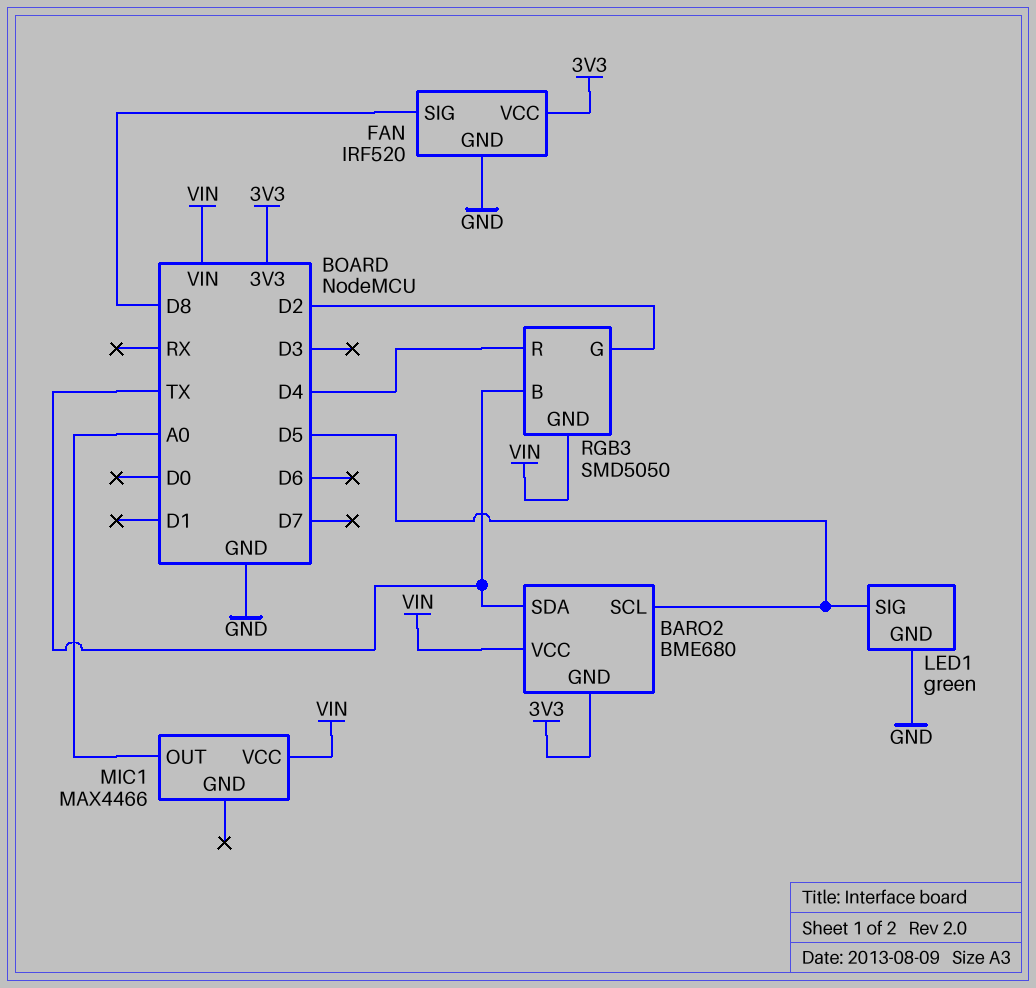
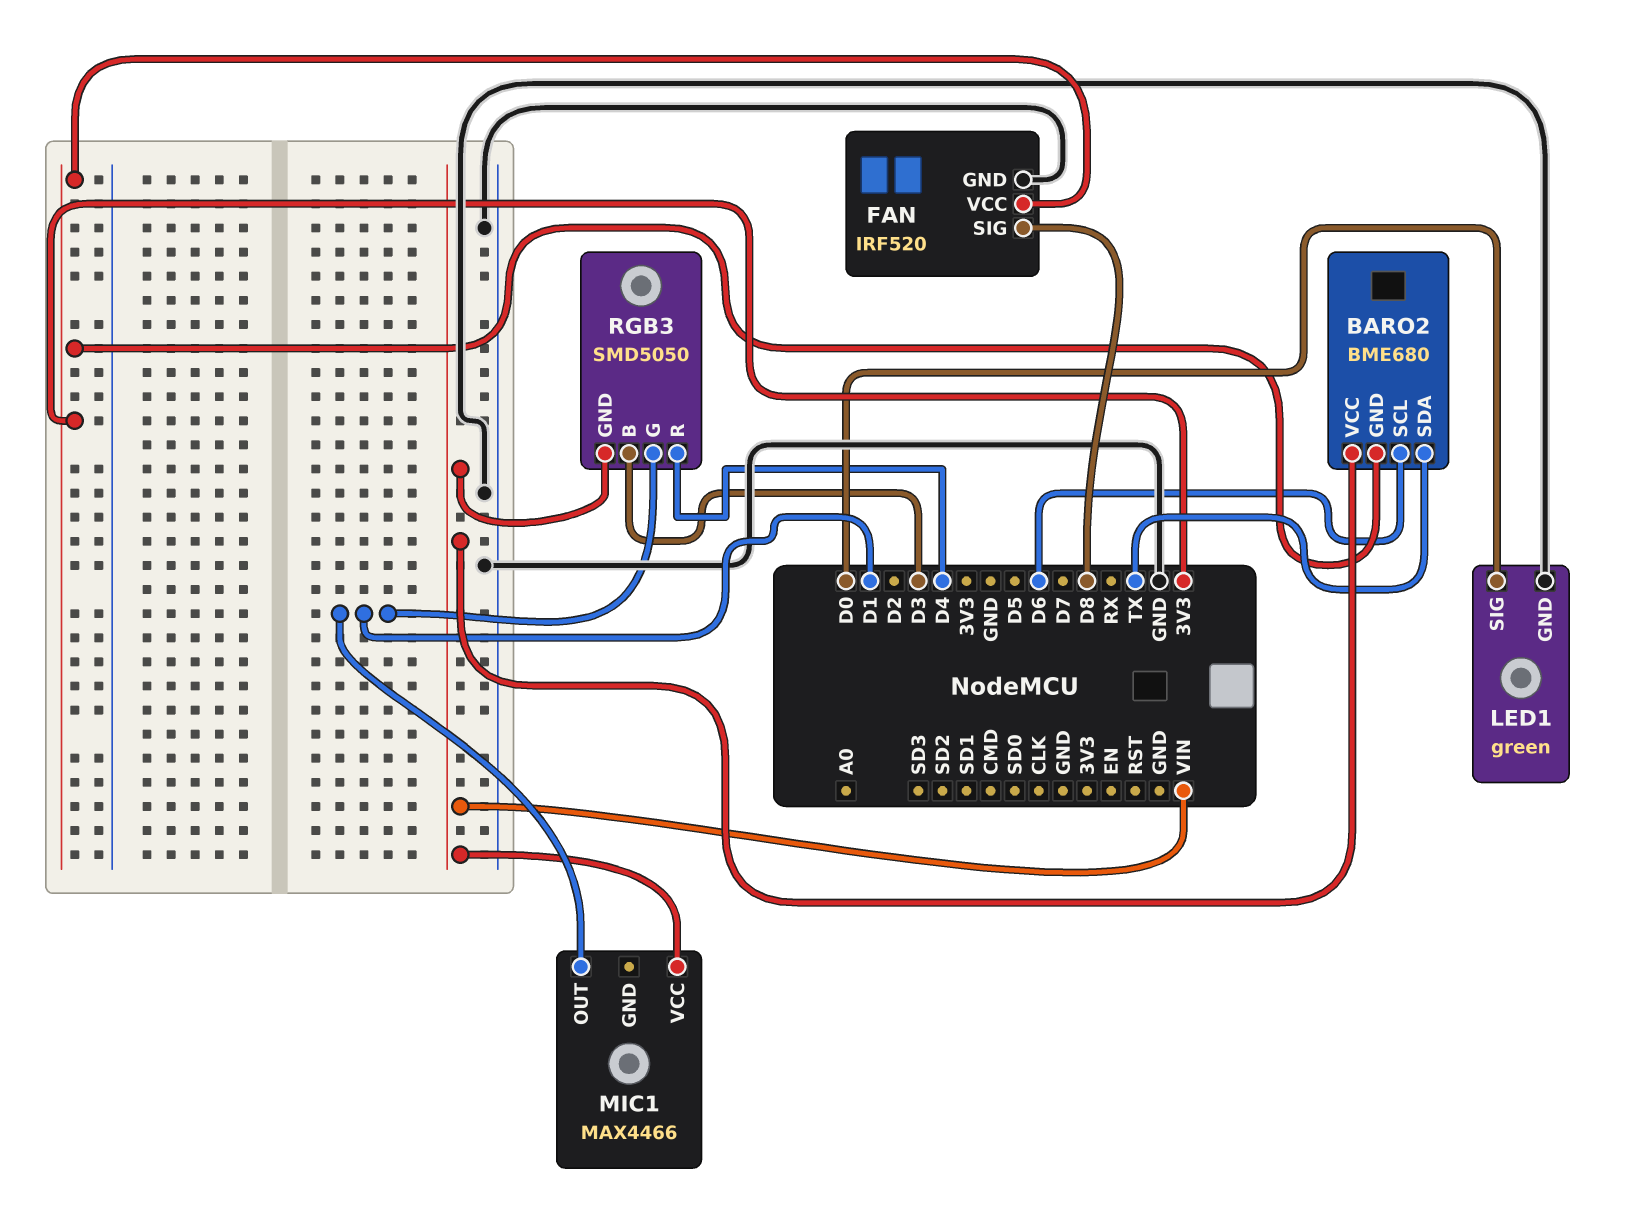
BARO2 pin SCL: D5 -> D6
LED1 pin SIG: D5 -> D0
MIC1 pin OUT: A0 -> D1
RGB3 pin B: TX -> D3
RGB3 pin G: D2 -> D1

